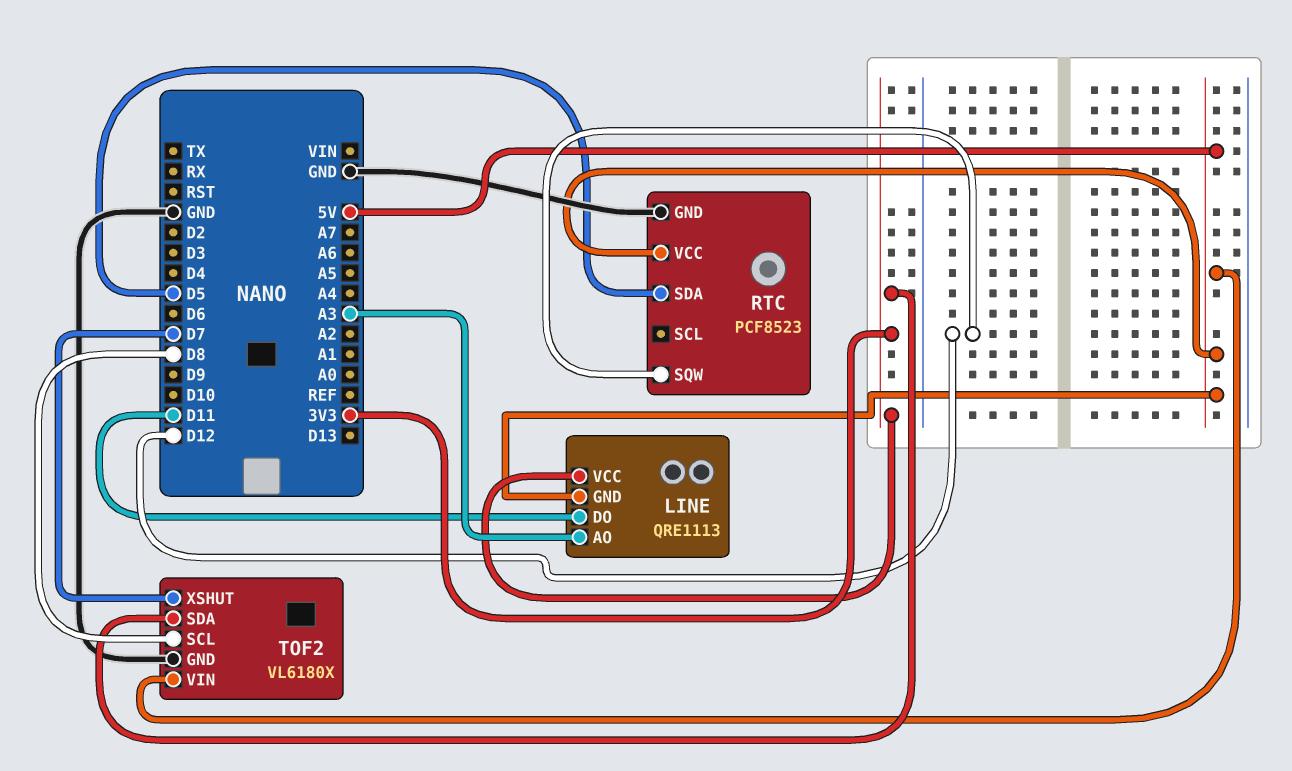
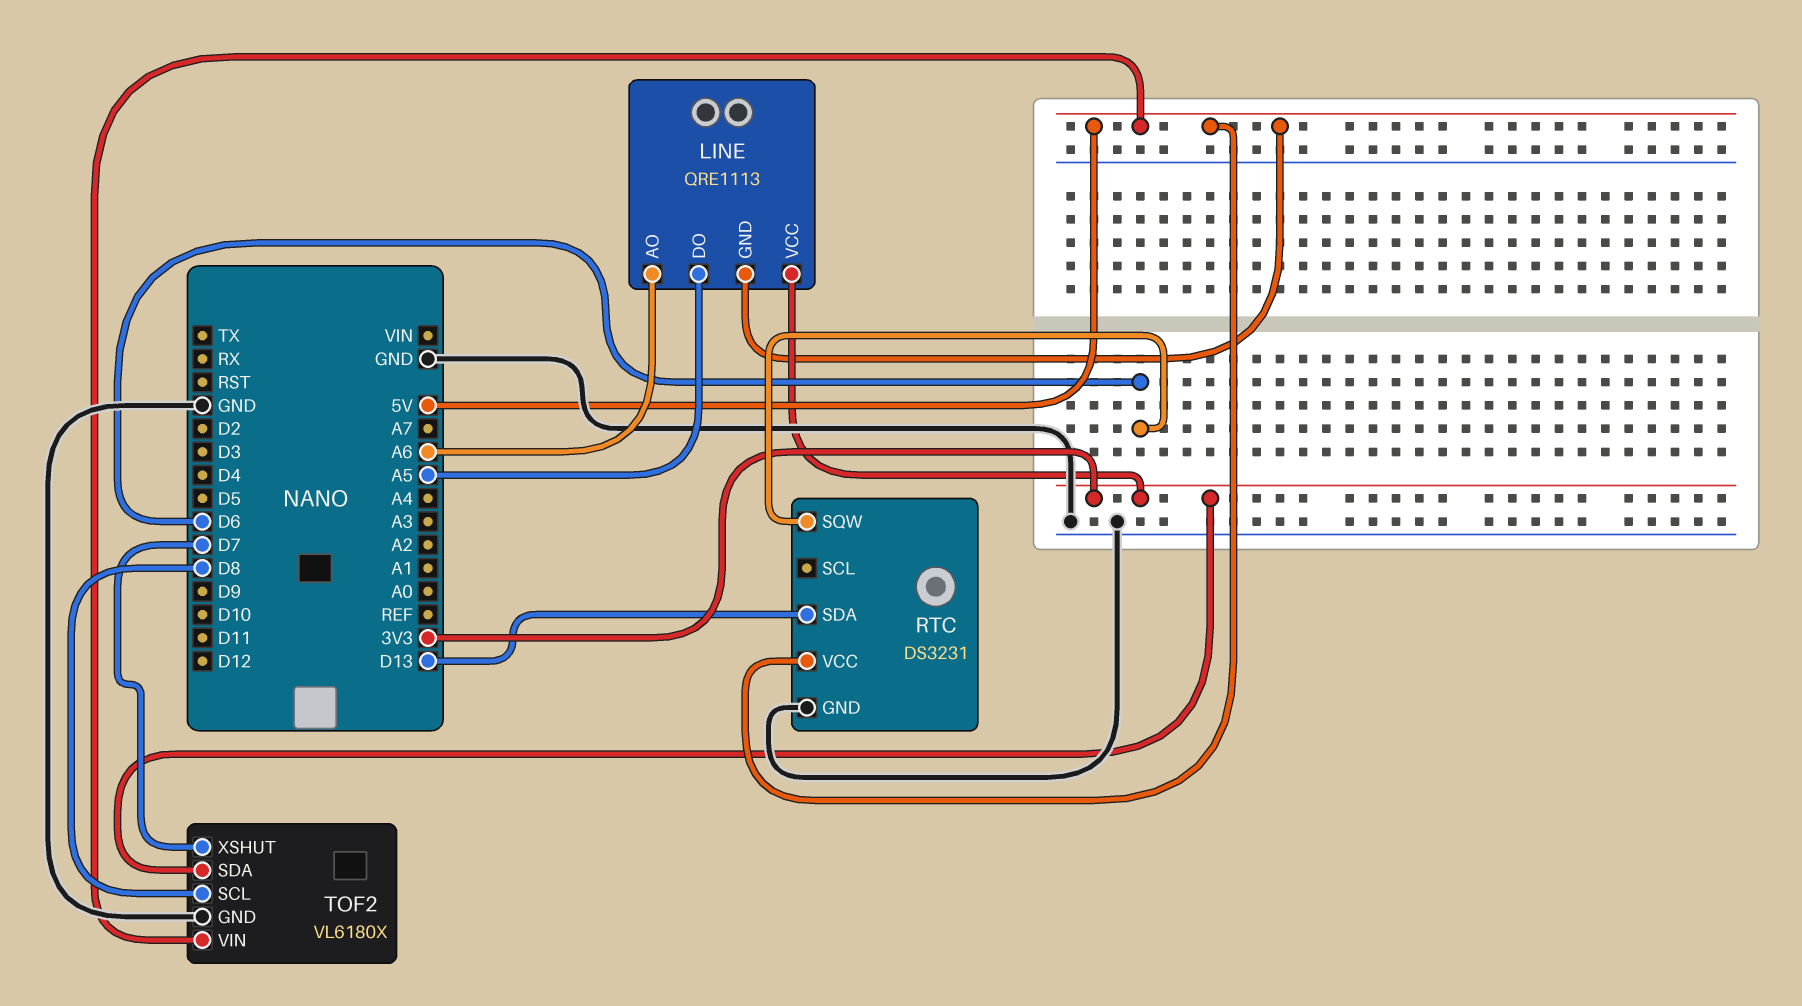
LINE pin AO: A3 -> A6
LINE pin DO: D11 -> A5
RTC: PCF8523 -> DS3231
RTC pin SDA: D5 -> D13
RTC pin SQW: D12 -> D6

